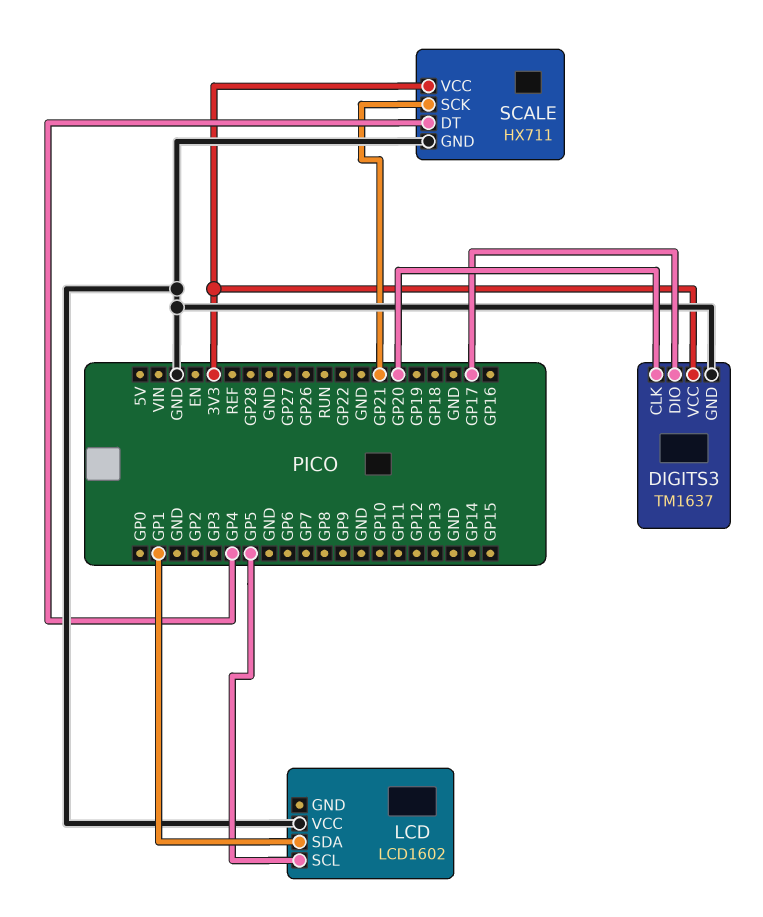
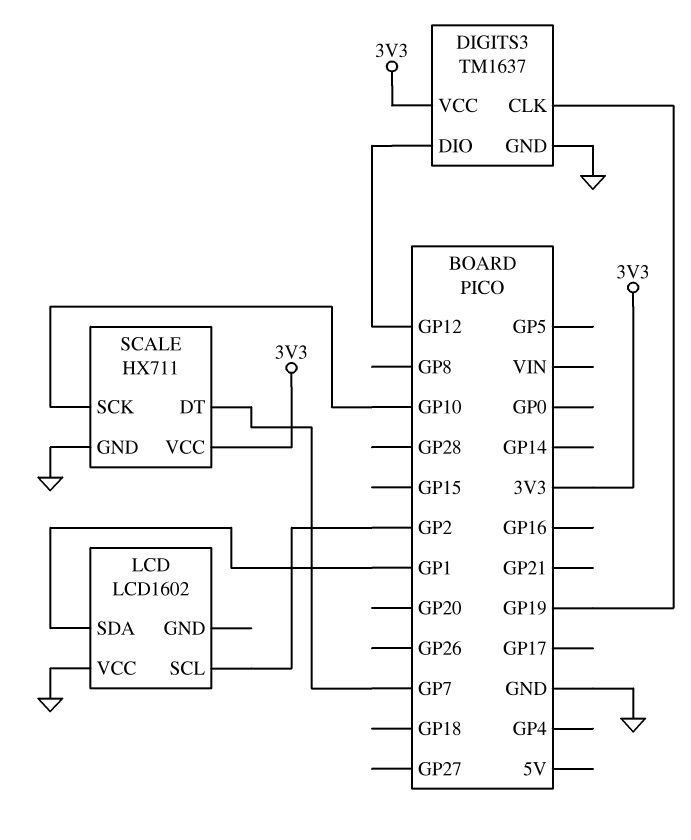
DIGITS3 pin CLK: GP20 -> GP19
DIGITS3 pin DIO: GP17 -> GP12
LCD pin SCL: GP5 -> GP2
SCALE pin DT: GP4 -> GP7
SCALE pin SCK: GP21 -> GP10

